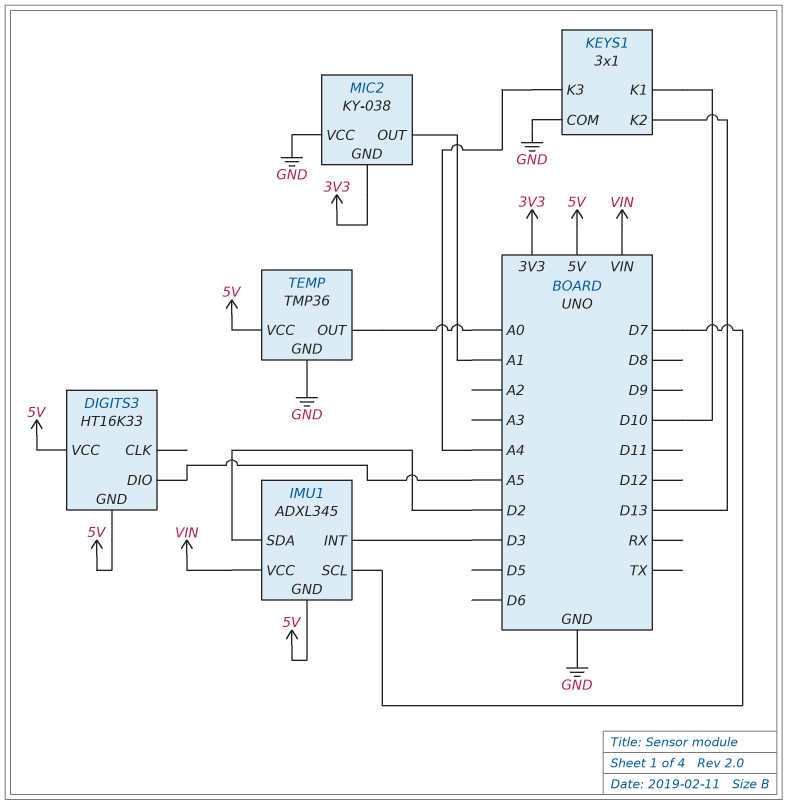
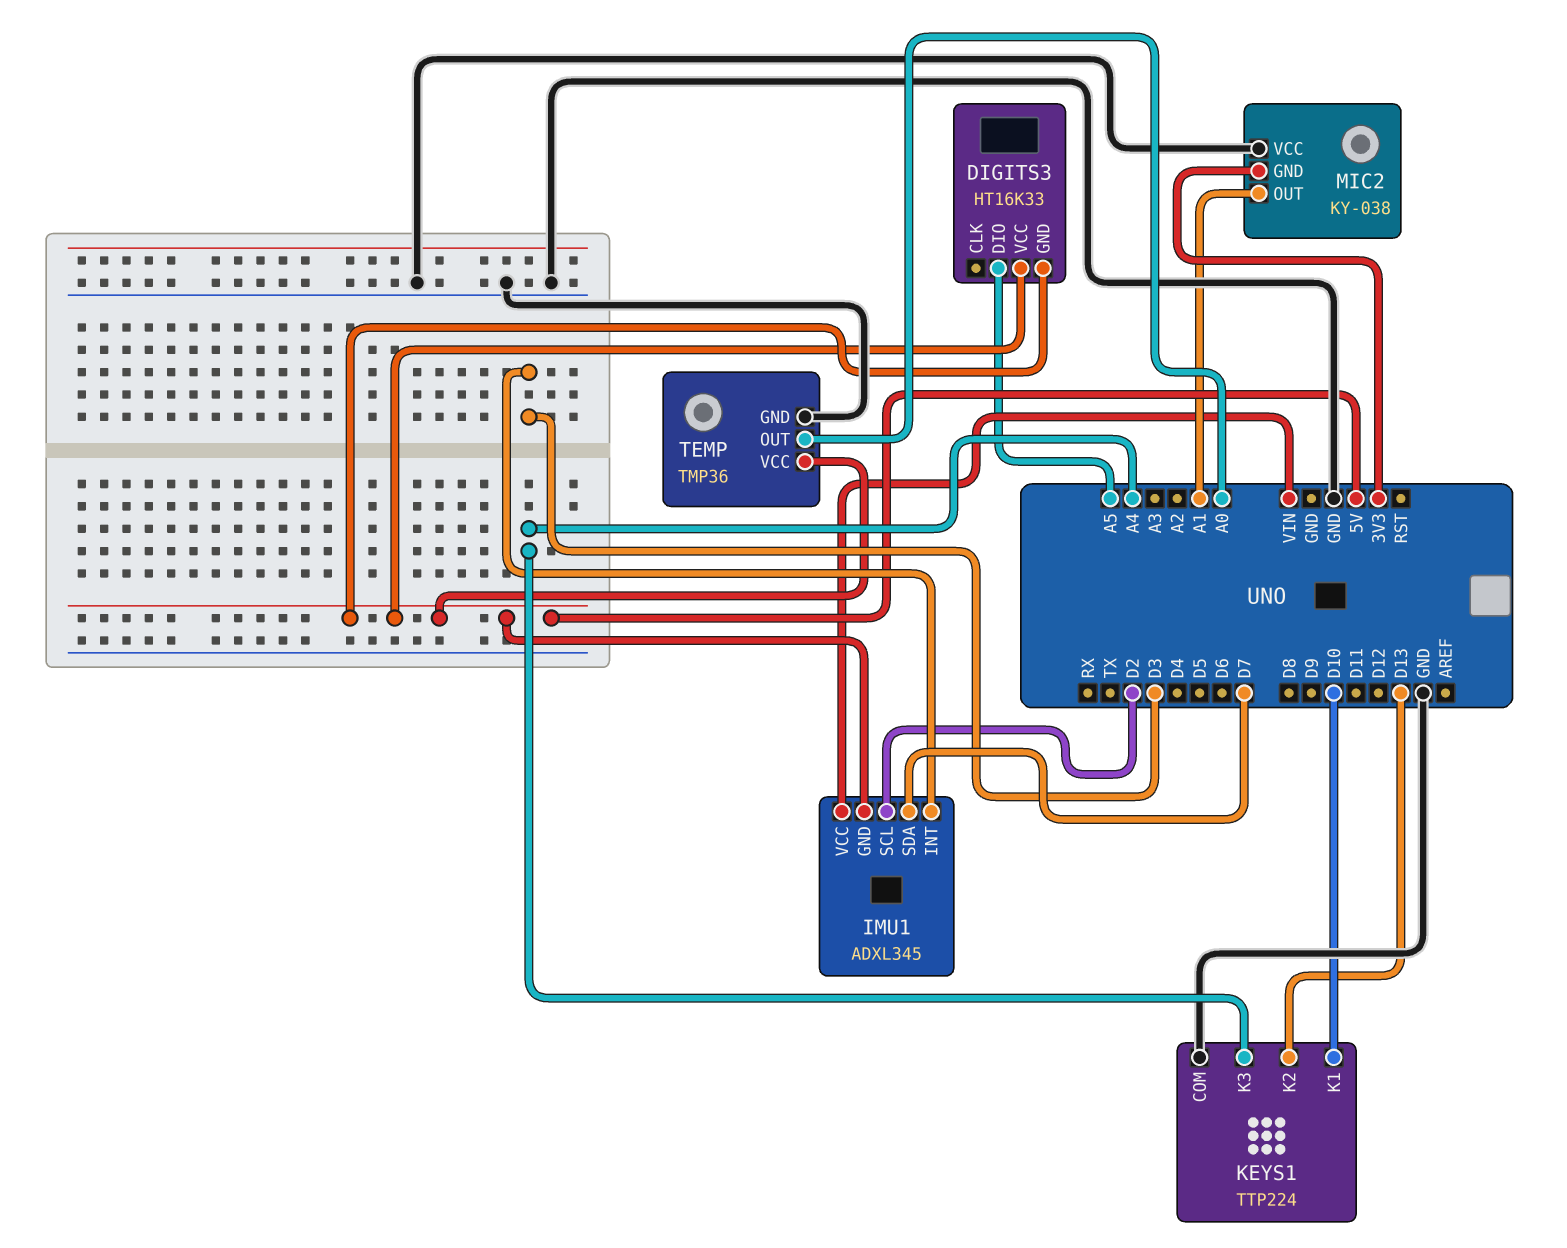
IMU1 pin SCL: D7 -> D2
IMU1 pin SDA: D2 -> D7
KEYS1: 3x1 -> TTP224

